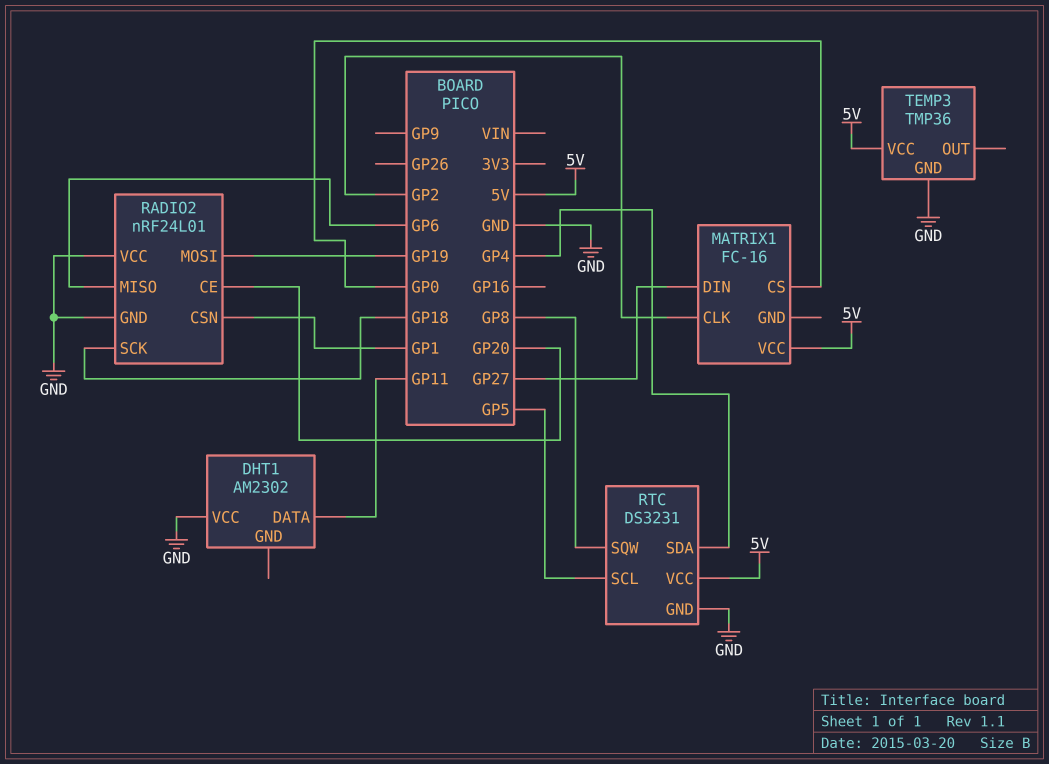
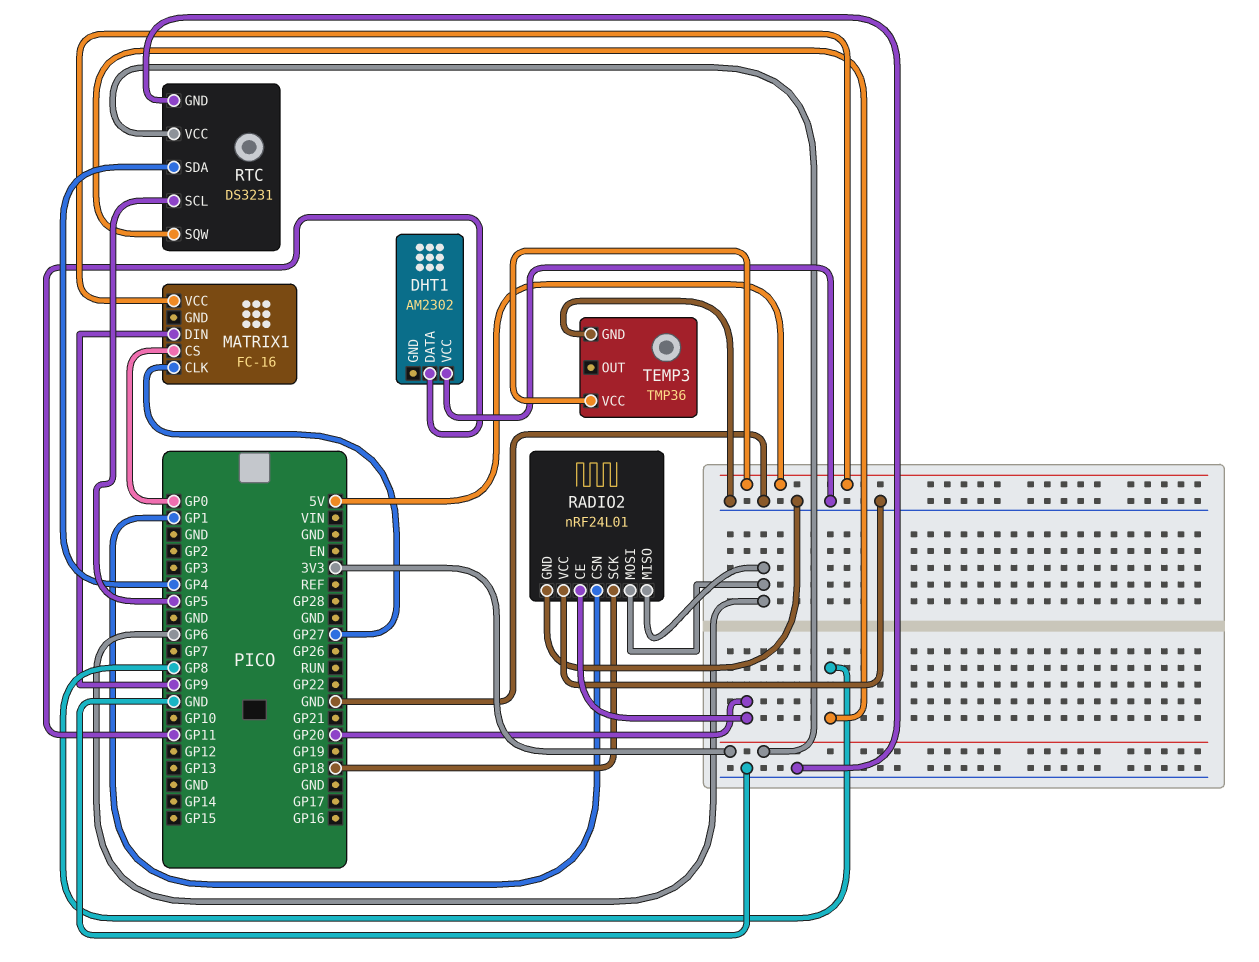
MATRIX1 pin CLK: GP2 -> GP27
MATRIX1 pin DIN: GP27 -> GP9
RADIO2 pin MOSI: GP19 -> GP6
RTC pin VCC: 5V -> 3V3

